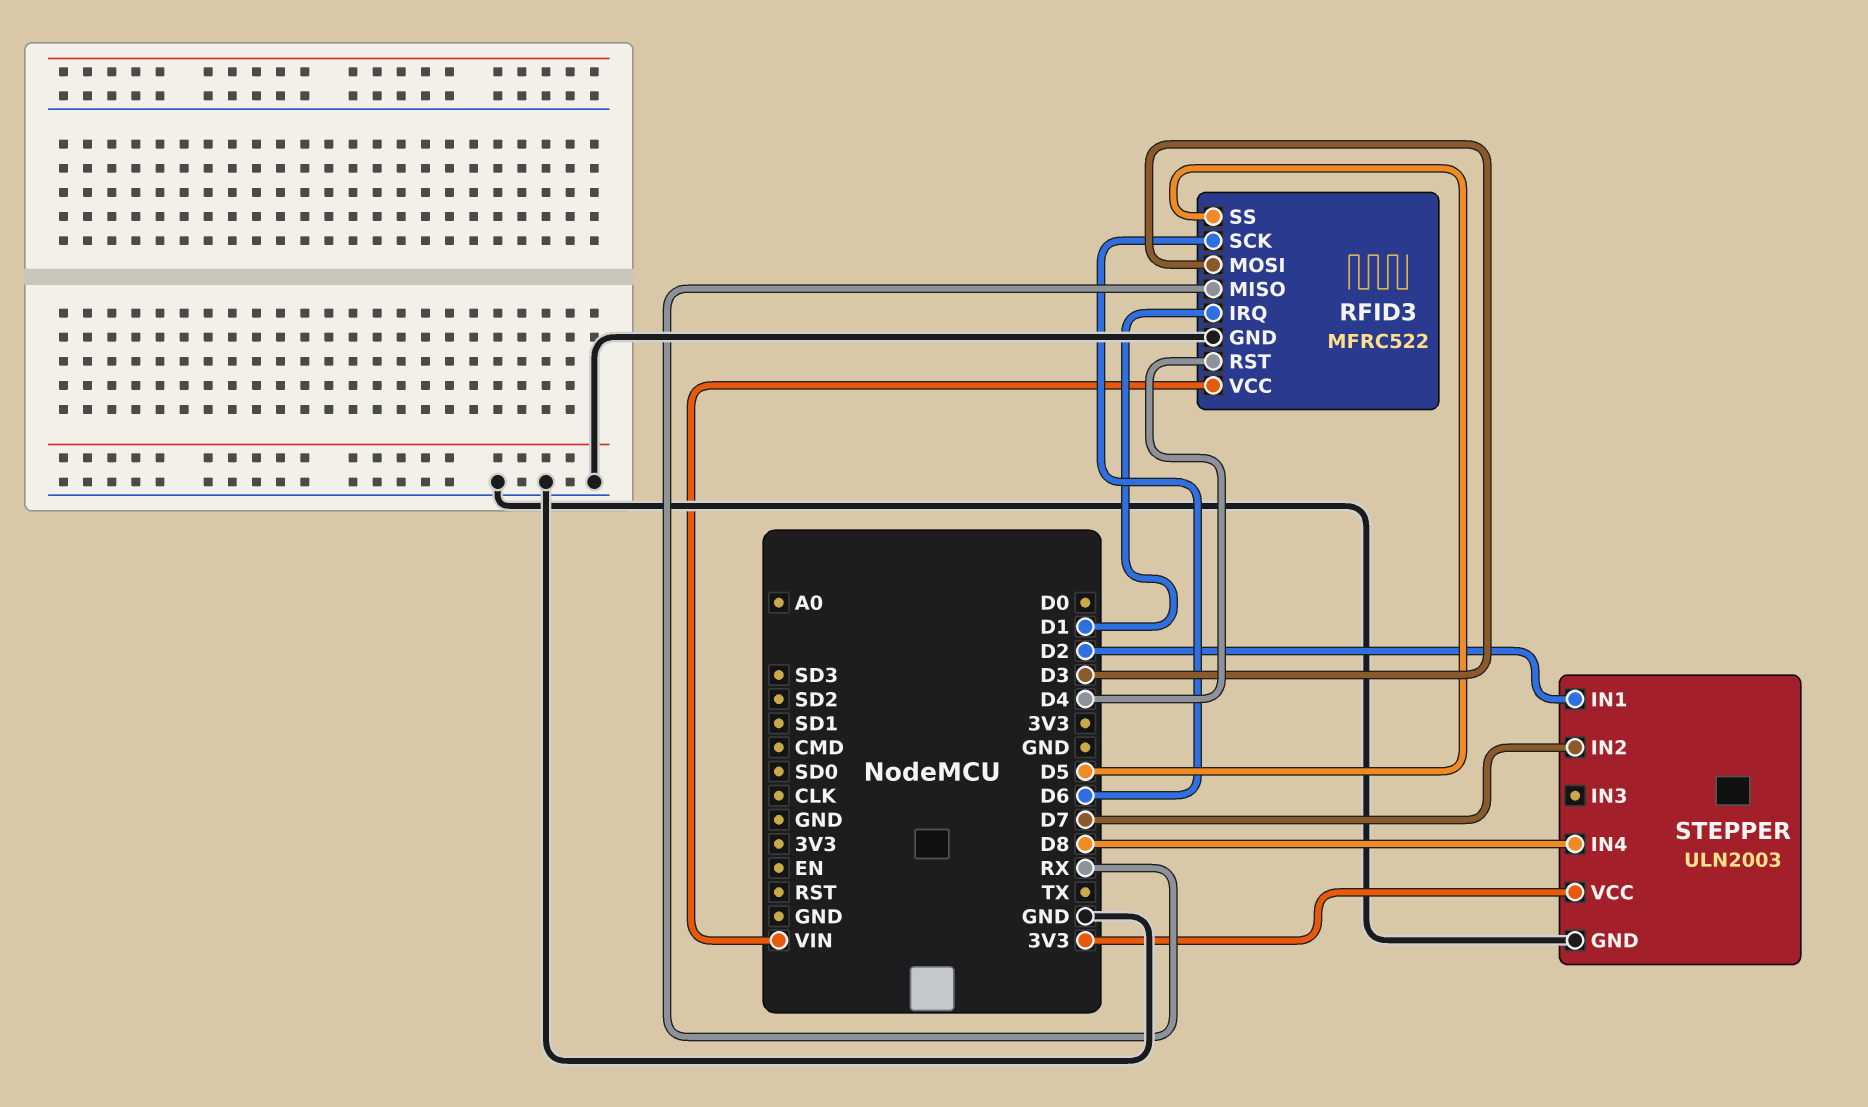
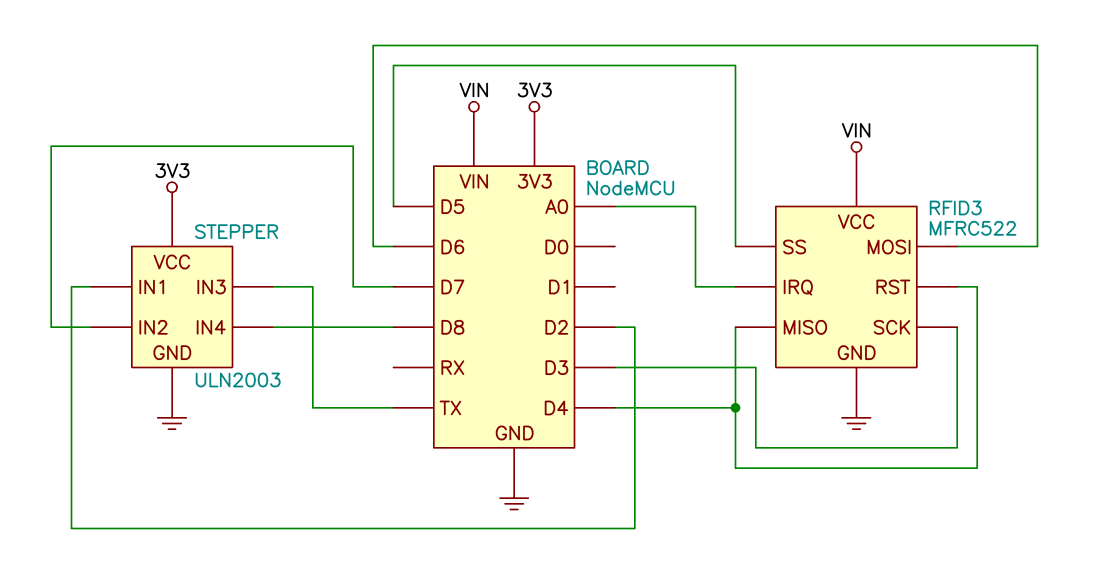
RFID3 pin IRQ: D1 -> A0
RFID3 pin MISO: RX -> D4
RFID3 pin MOSI: D3 -> D6
RFID3 pin SCK: D6 -> D3
STEPPER pin IN3: none -> TX

